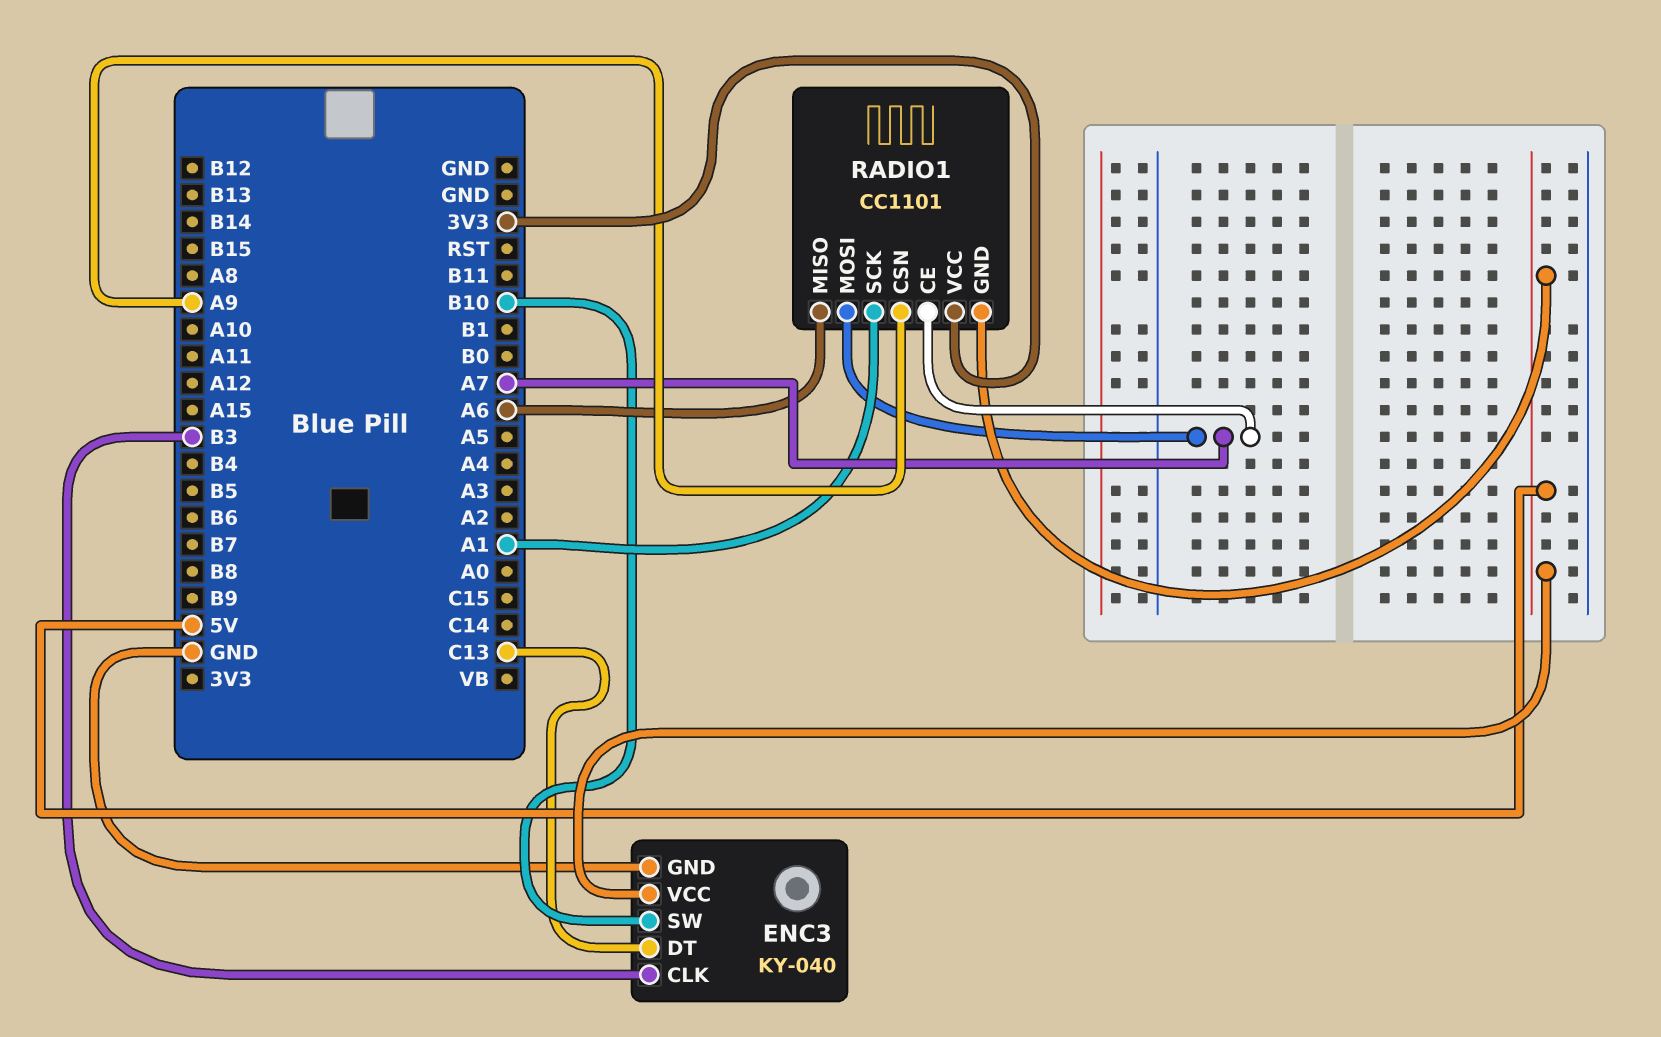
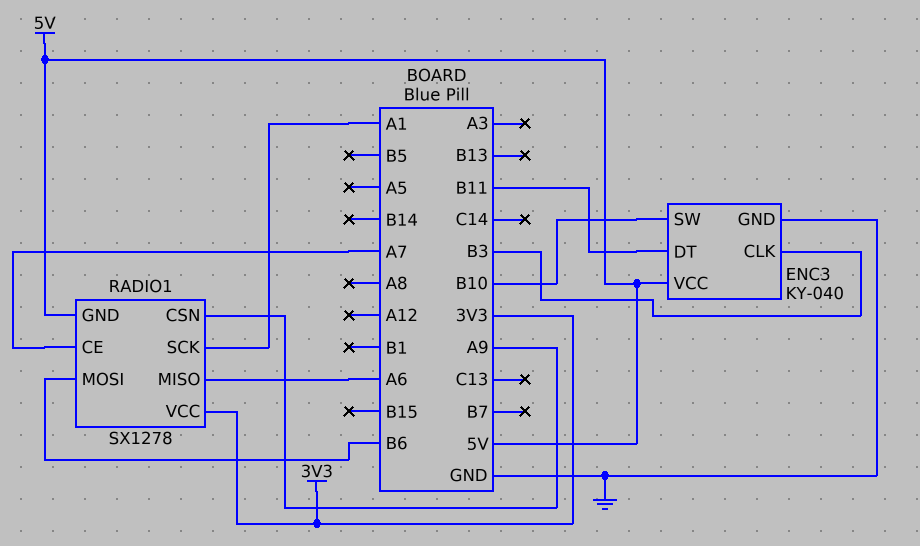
ENC3 pin DT: C13 -> B11
RADIO1: CC1101 -> SX1278
RADIO1 pin MOSI: A7 -> B6

